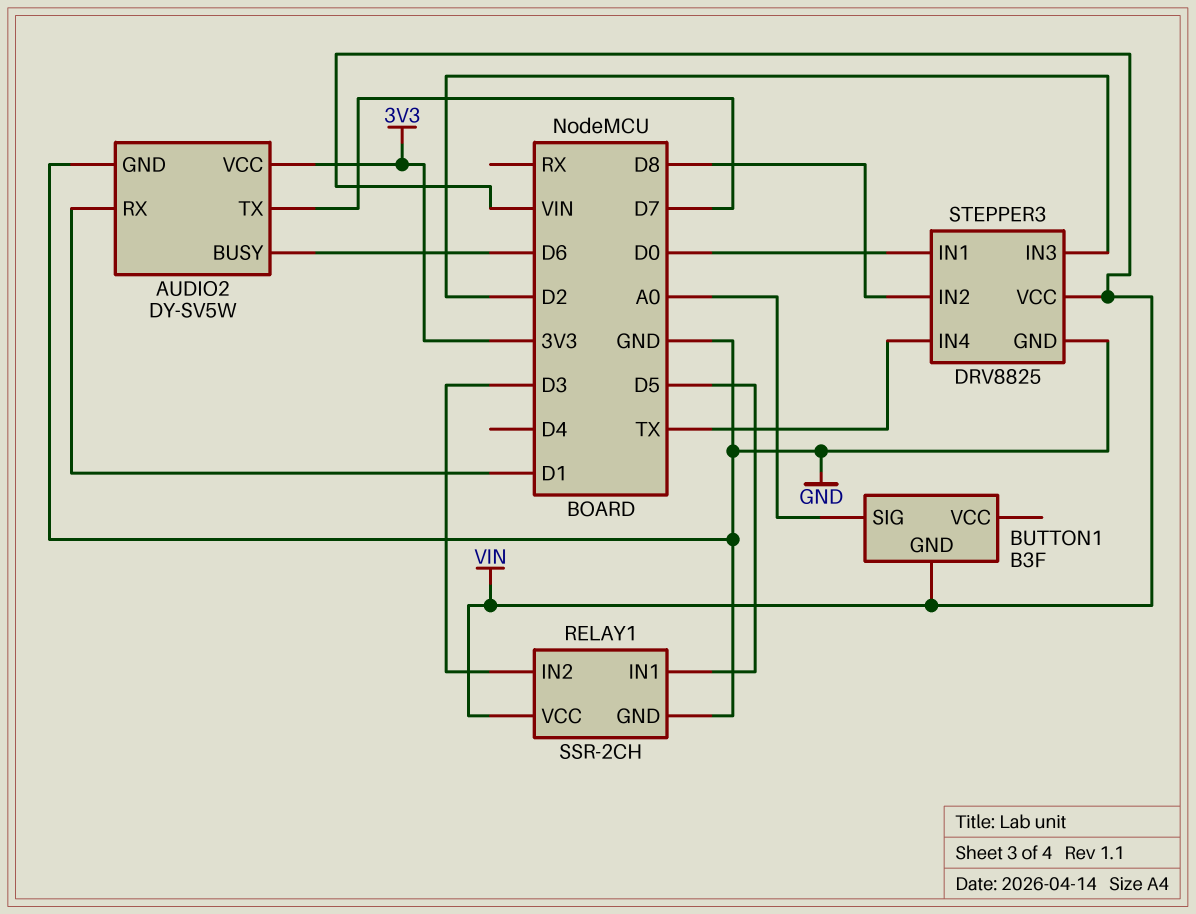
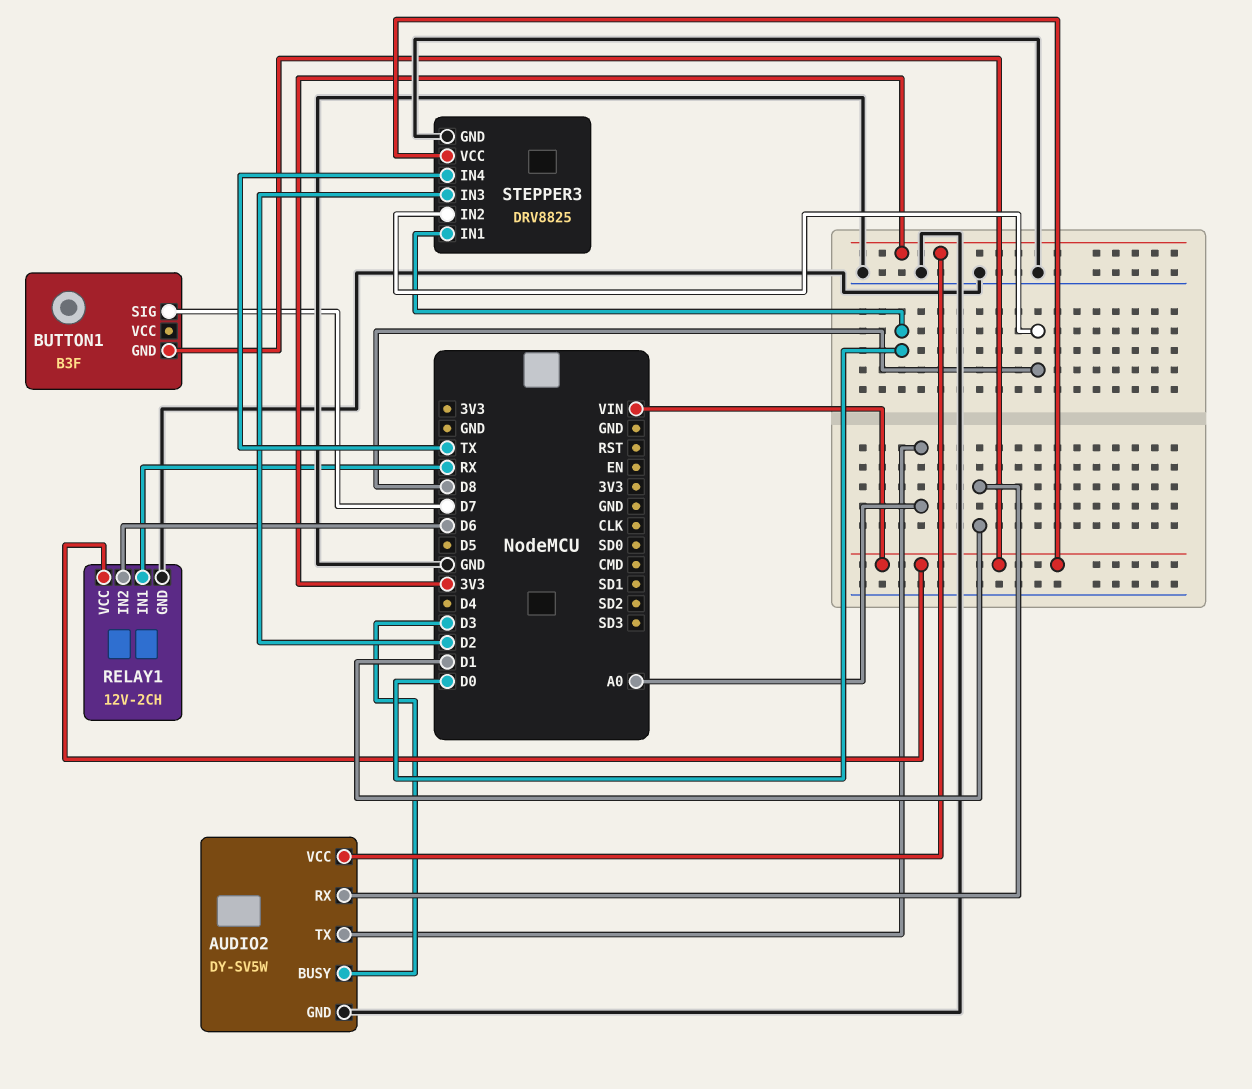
AUDIO2 pin BUSY: D6 -> D3
AUDIO2 pin TX: D7 -> A0
BUTTON1 pin SIG: A0 -> D7
RELAY1: SSR-2CH -> 12V-2CH
RELAY1 pin IN1: D5 -> RX
RELAY1 pin IN2: D3 -> D6

